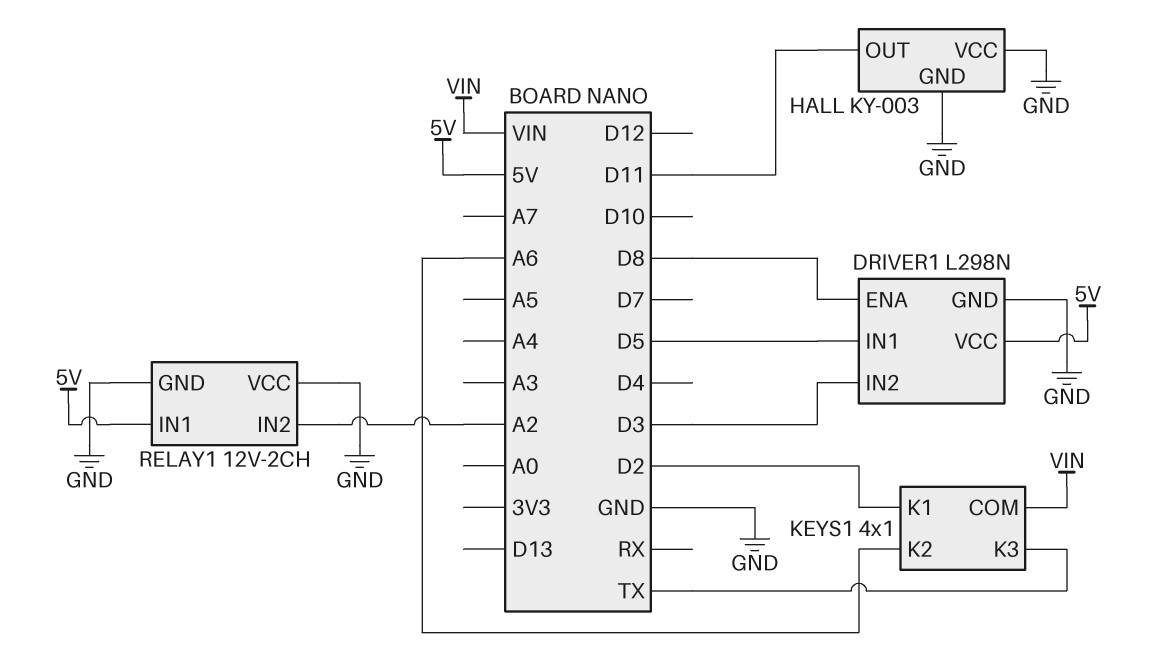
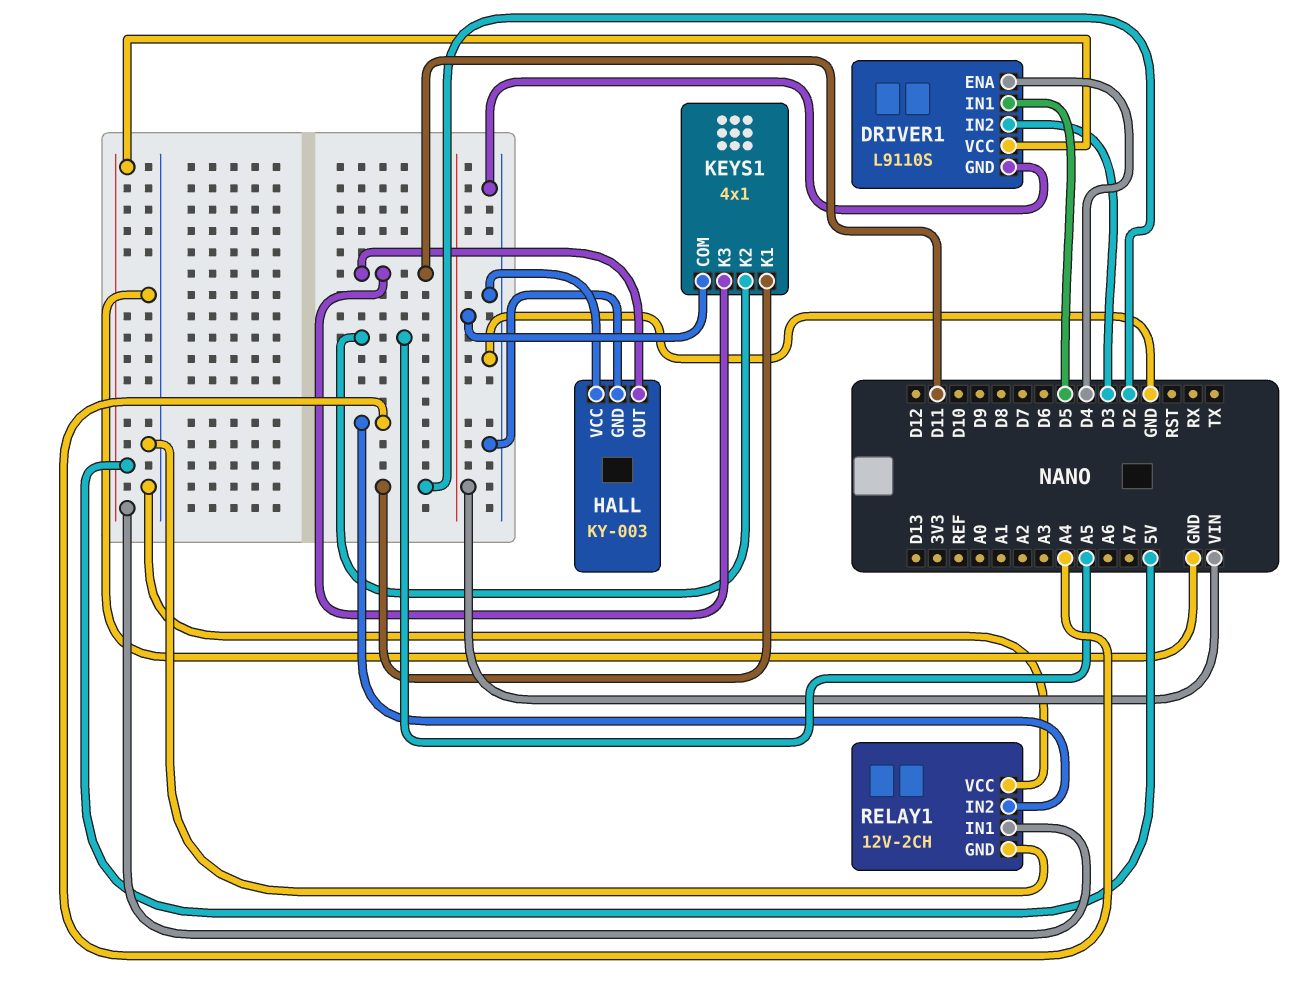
DRIVER1: L298N -> L9110S
DRIVER1 pin ENA: D8 -> D4
KEYS1 pin K2: A6 -> A5
KEYS1 pin K3: TX -> D11
RELAY1 pin IN2: A2 -> A4

